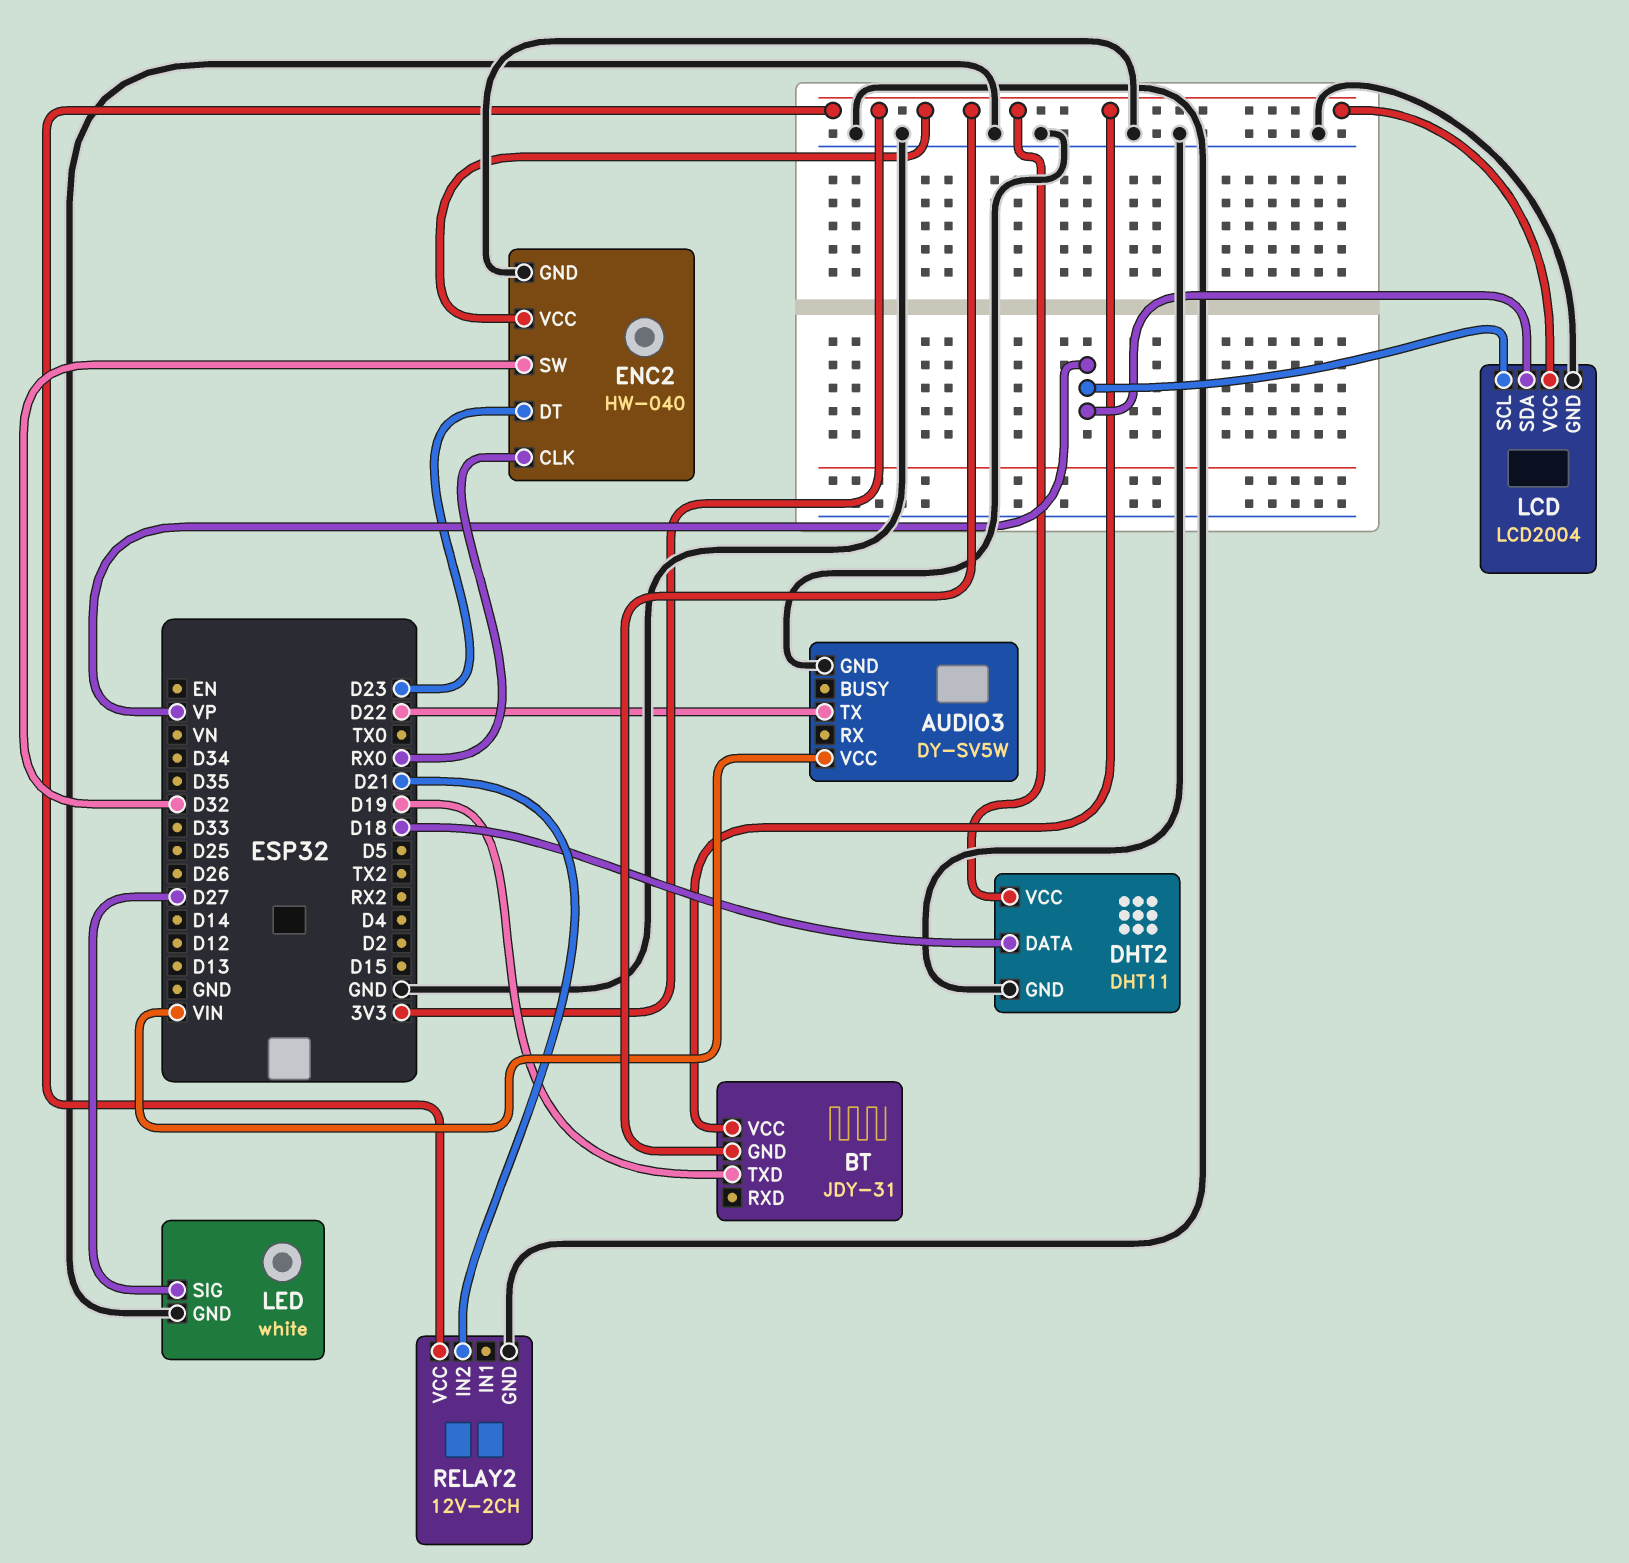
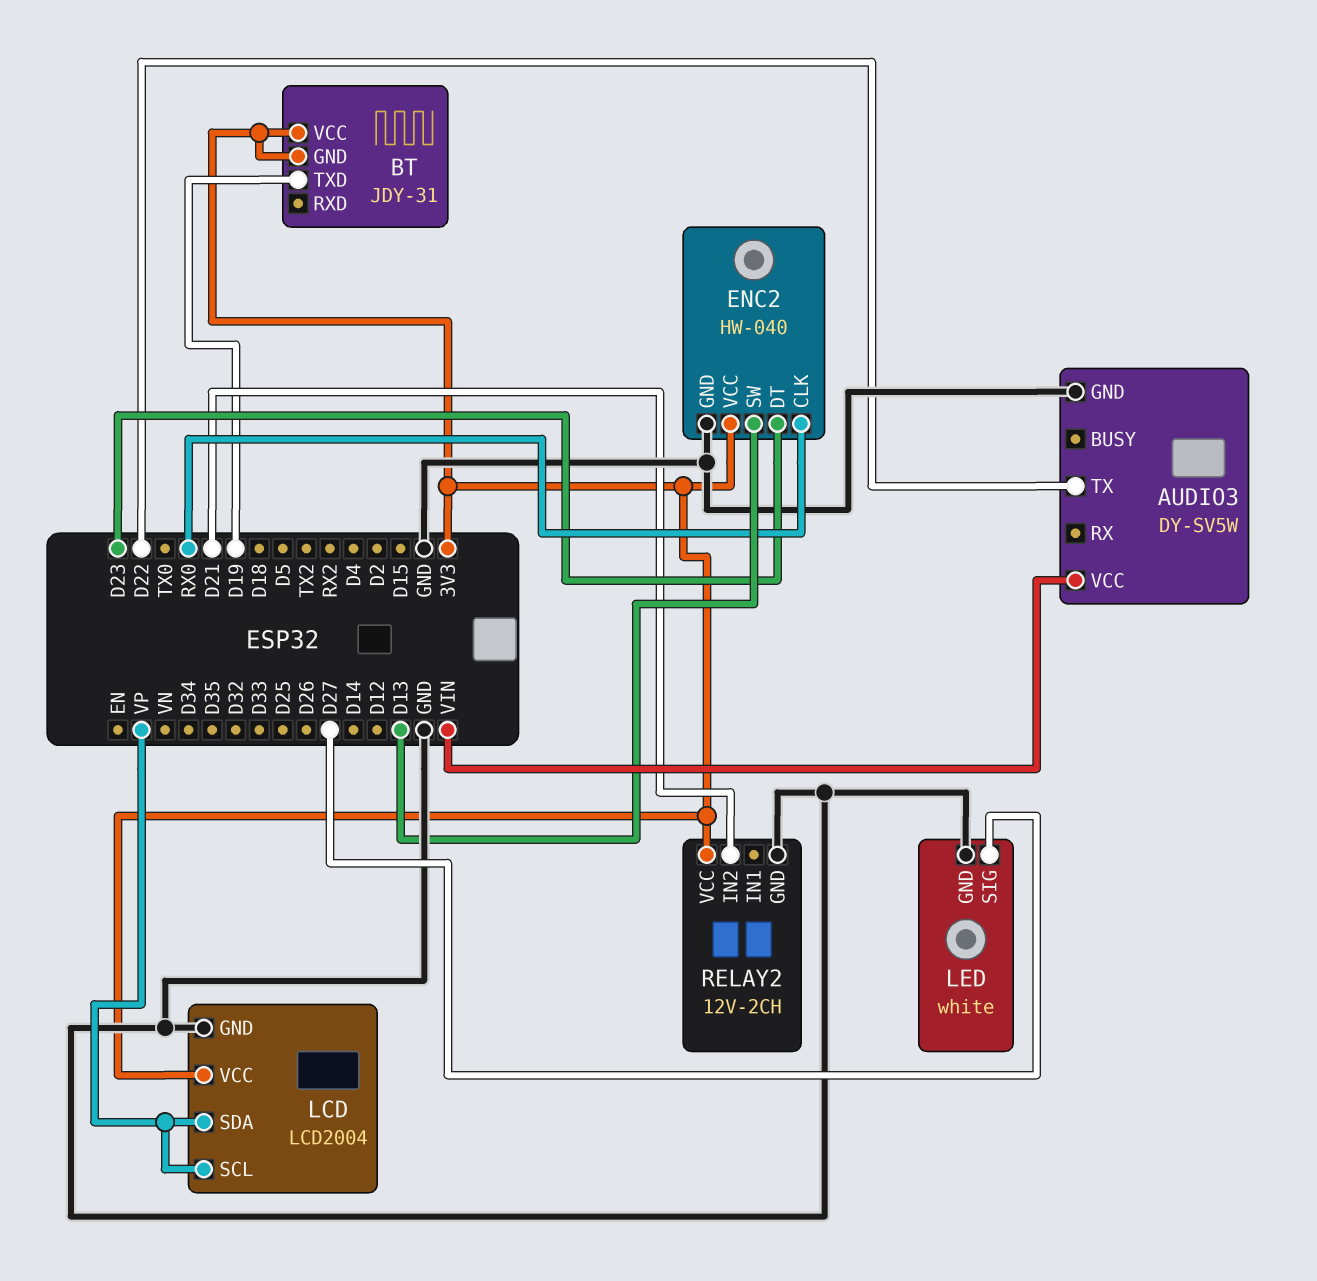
DHT2: DHT11 -> none
DHT2 pin DATA: D18 -> none
DHT2 pin GND: GND -> none
DHT2 pin VCC: 3V3 -> none
ENC2 pin SW: D32 -> D13

